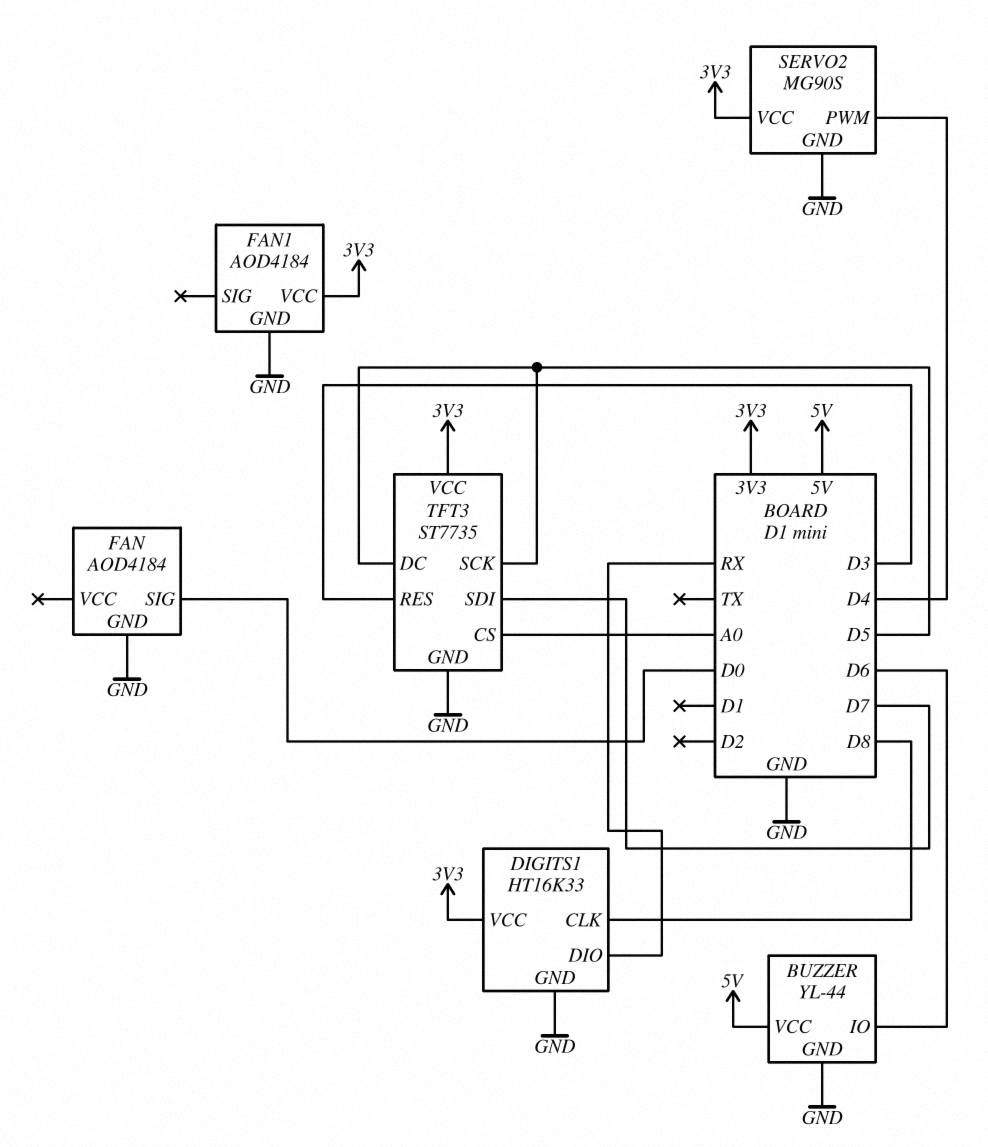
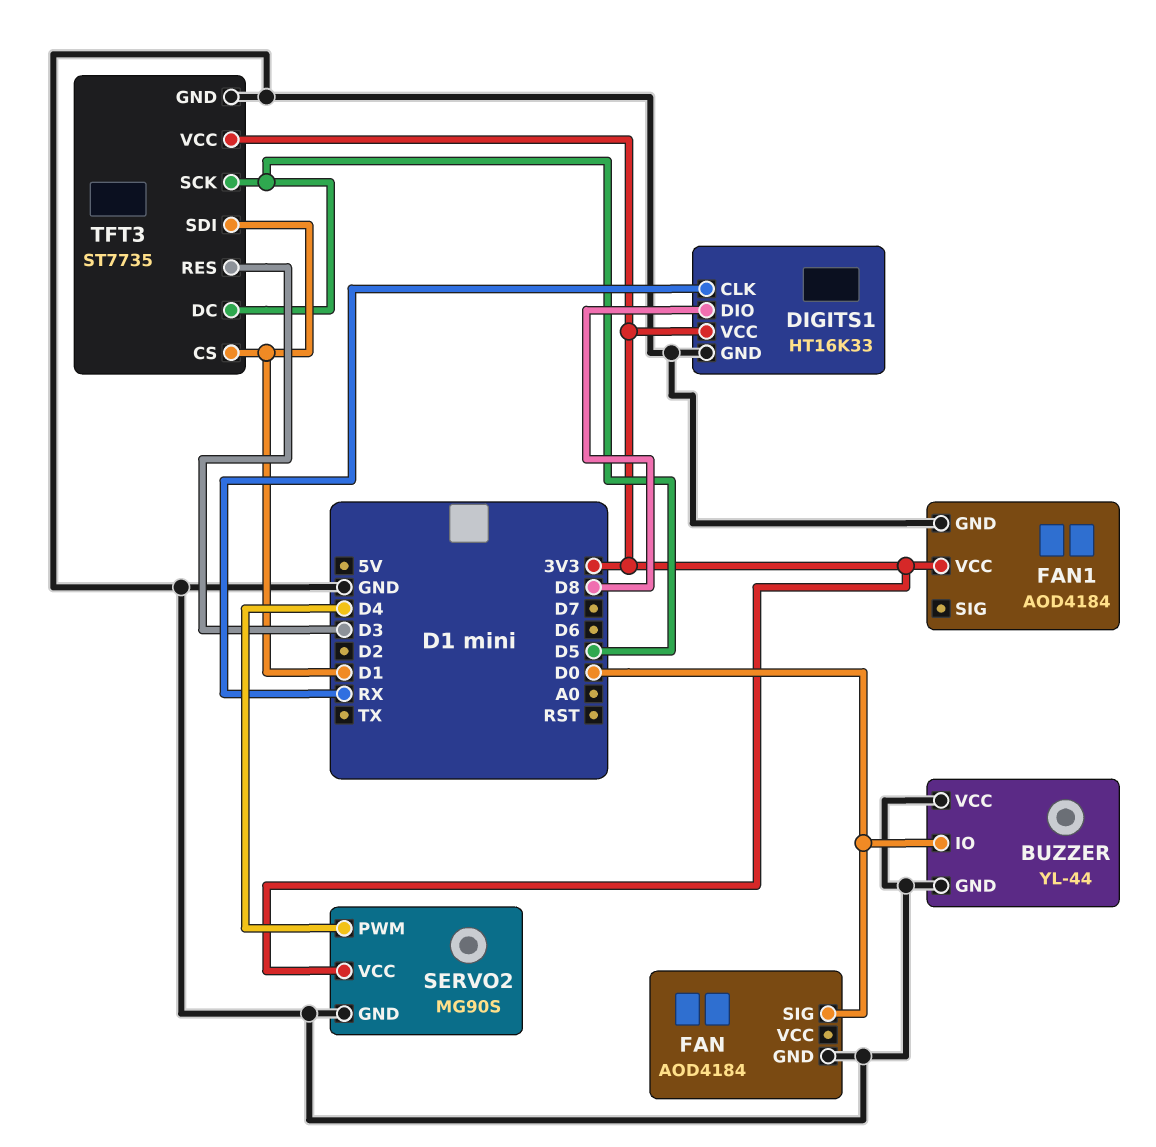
BUZZER pin IO: D6 -> D0
BUZZER pin VCC: 5V -> GND
DIGITS1 pin CLK: D8 -> RX
DIGITS1 pin DIO: RX -> D8
TFT3 pin CS: A0 -> D1
TFT3 pin SDI: D7 -> D1

